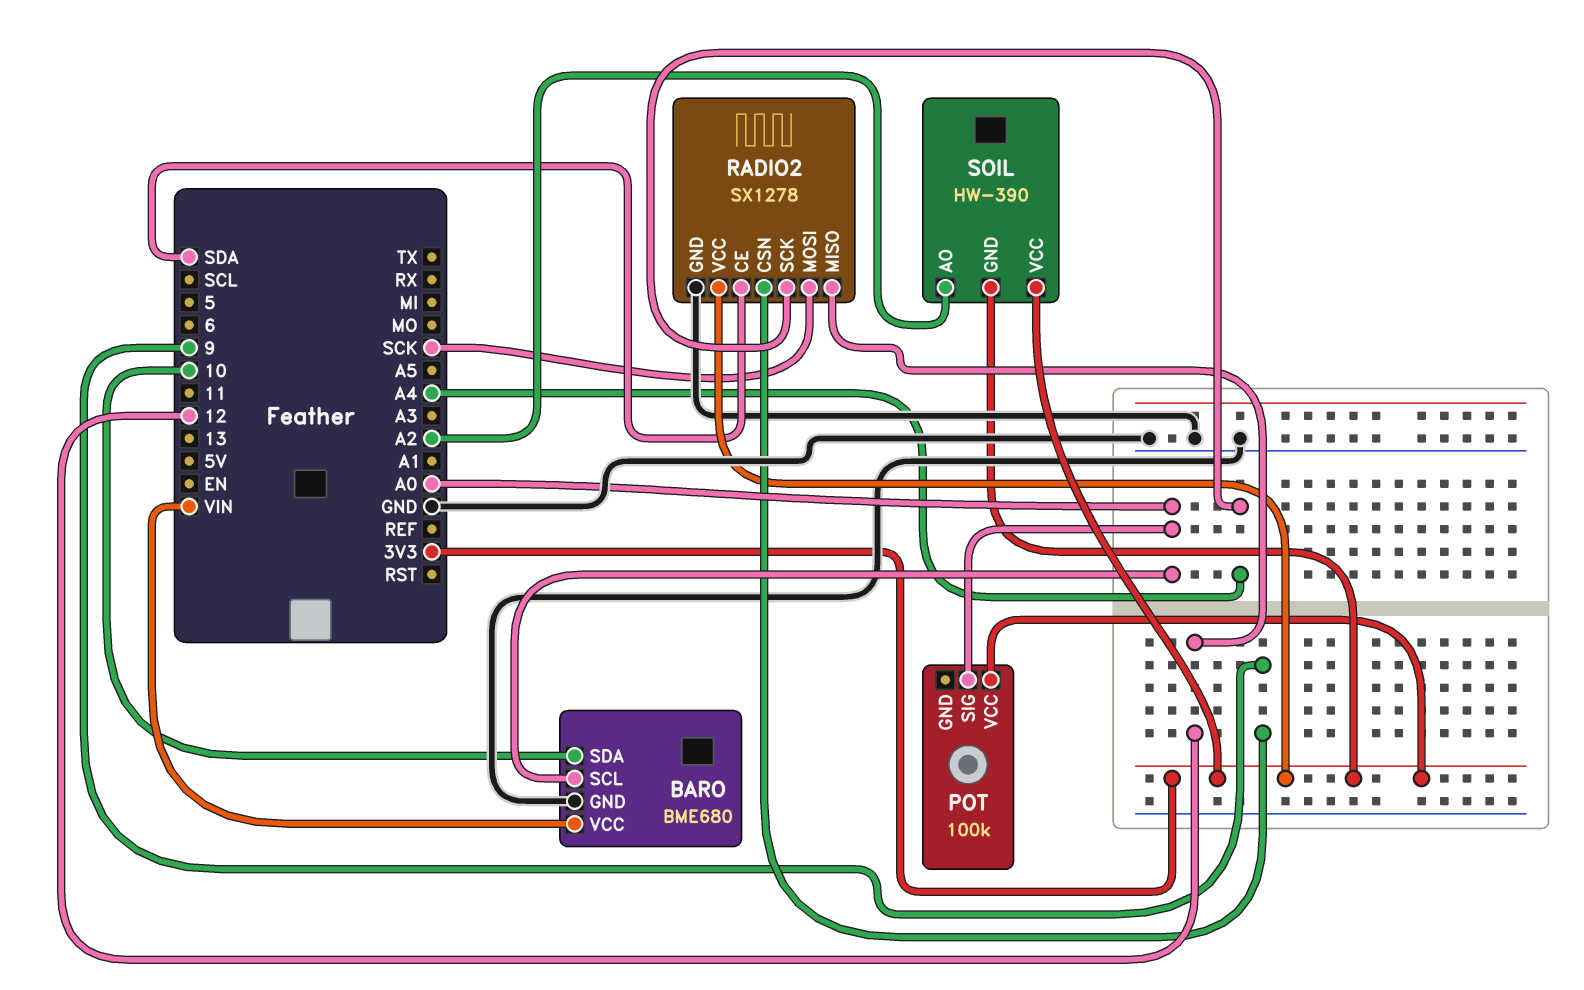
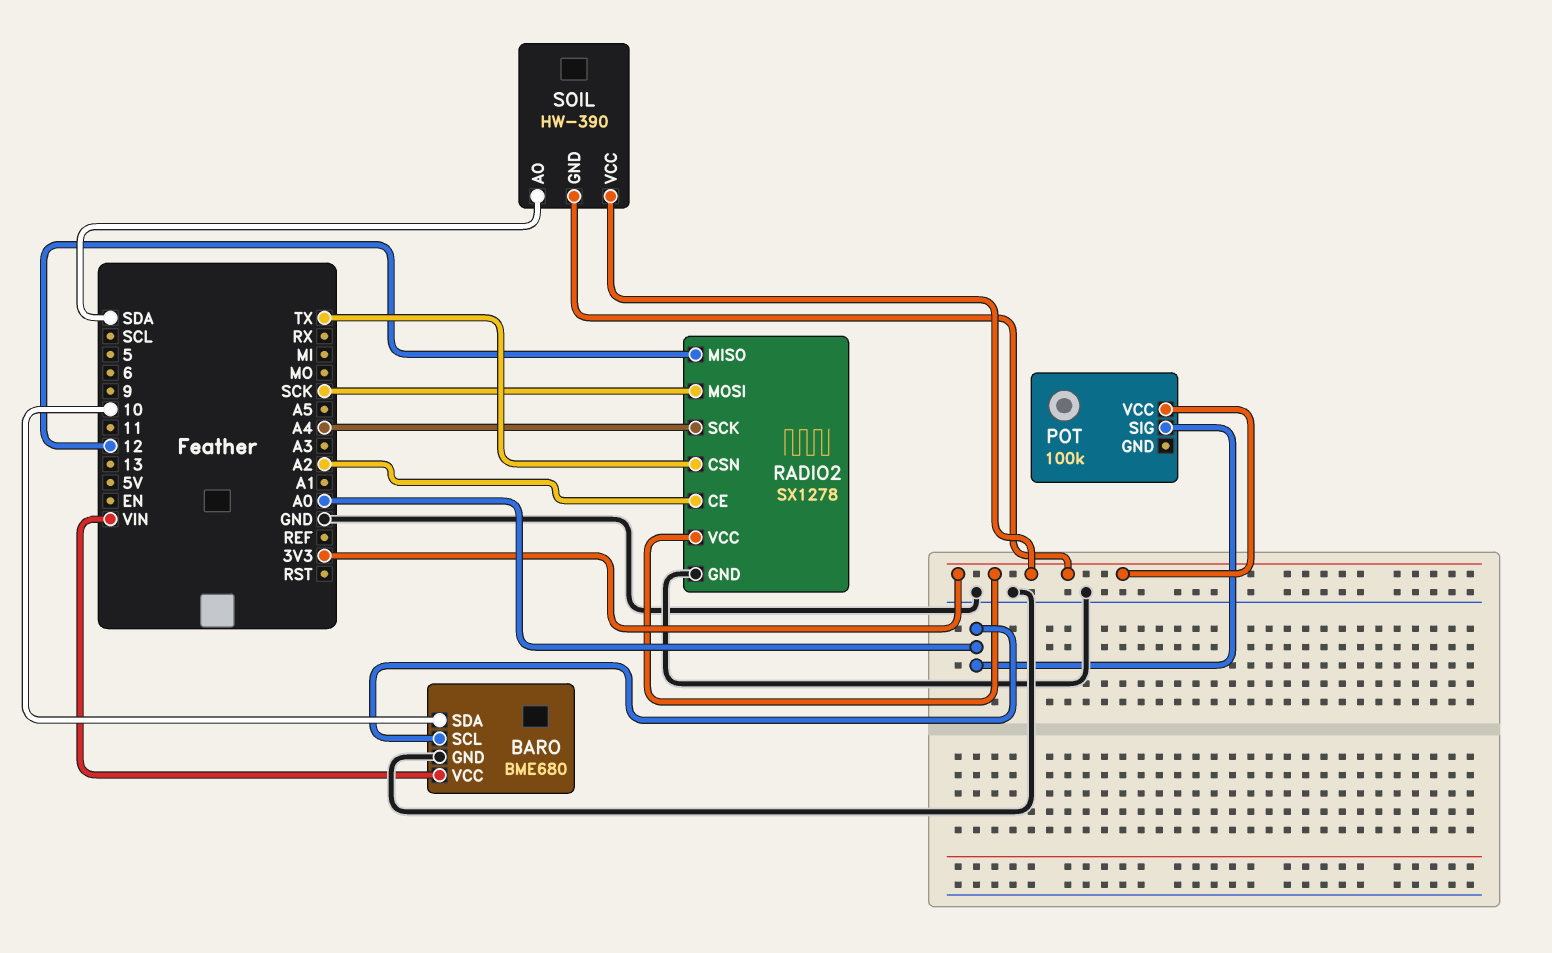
RADIO2 pin CE: SDA -> A2
RADIO2 pin CSN: 9 -> TX
SOIL pin AO: A2 -> SDA

